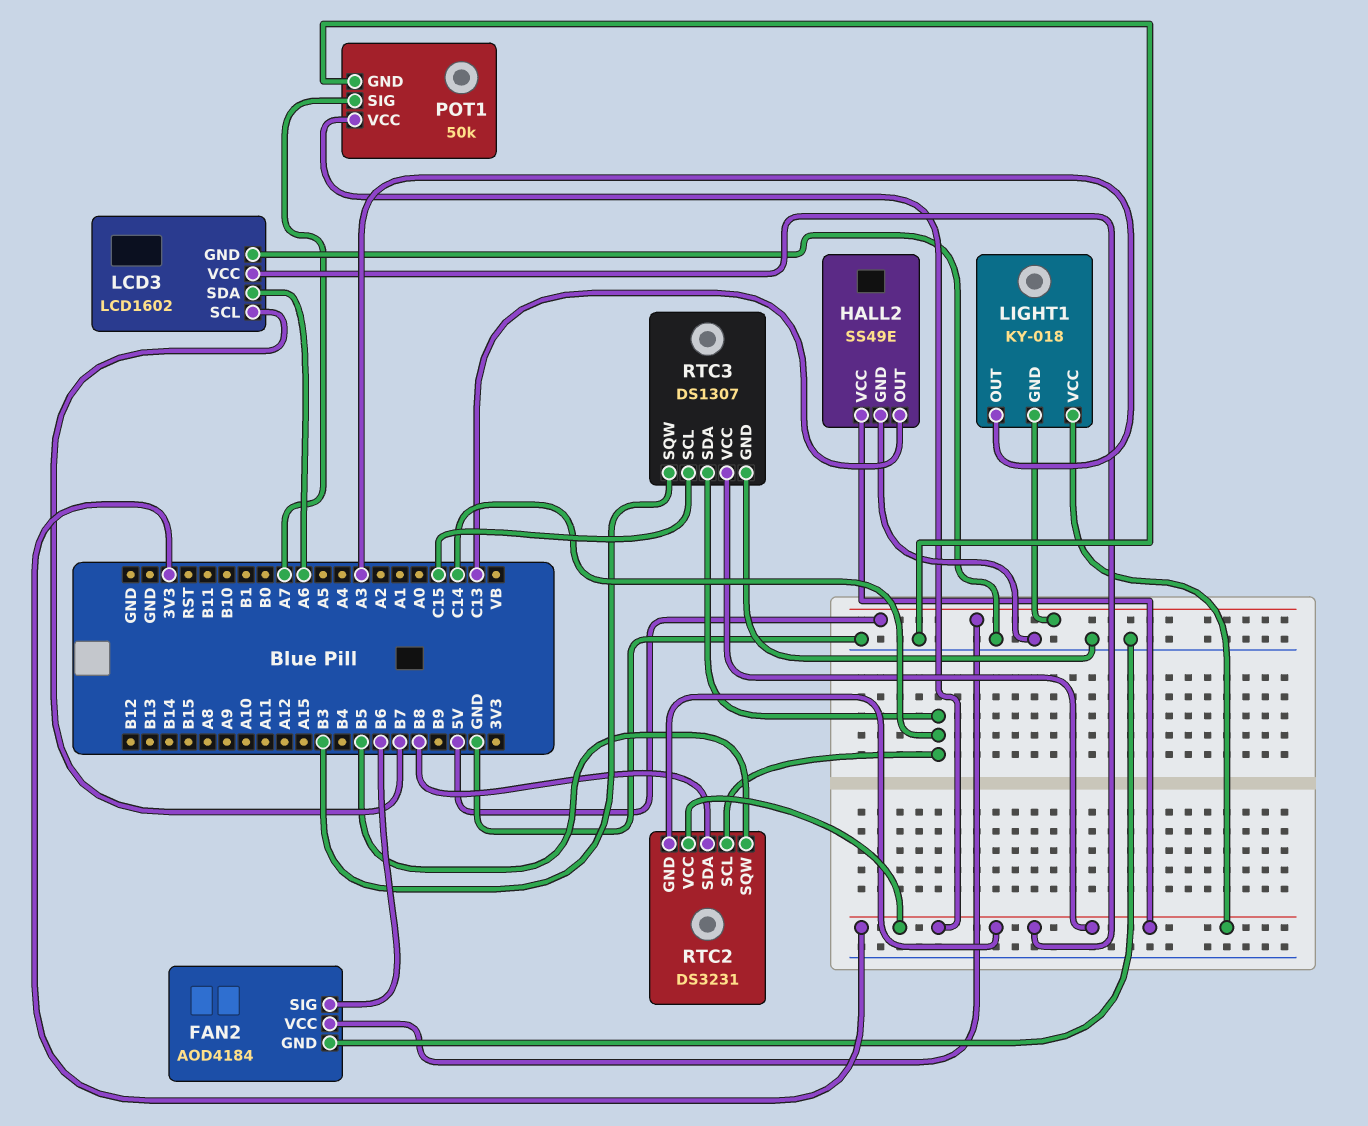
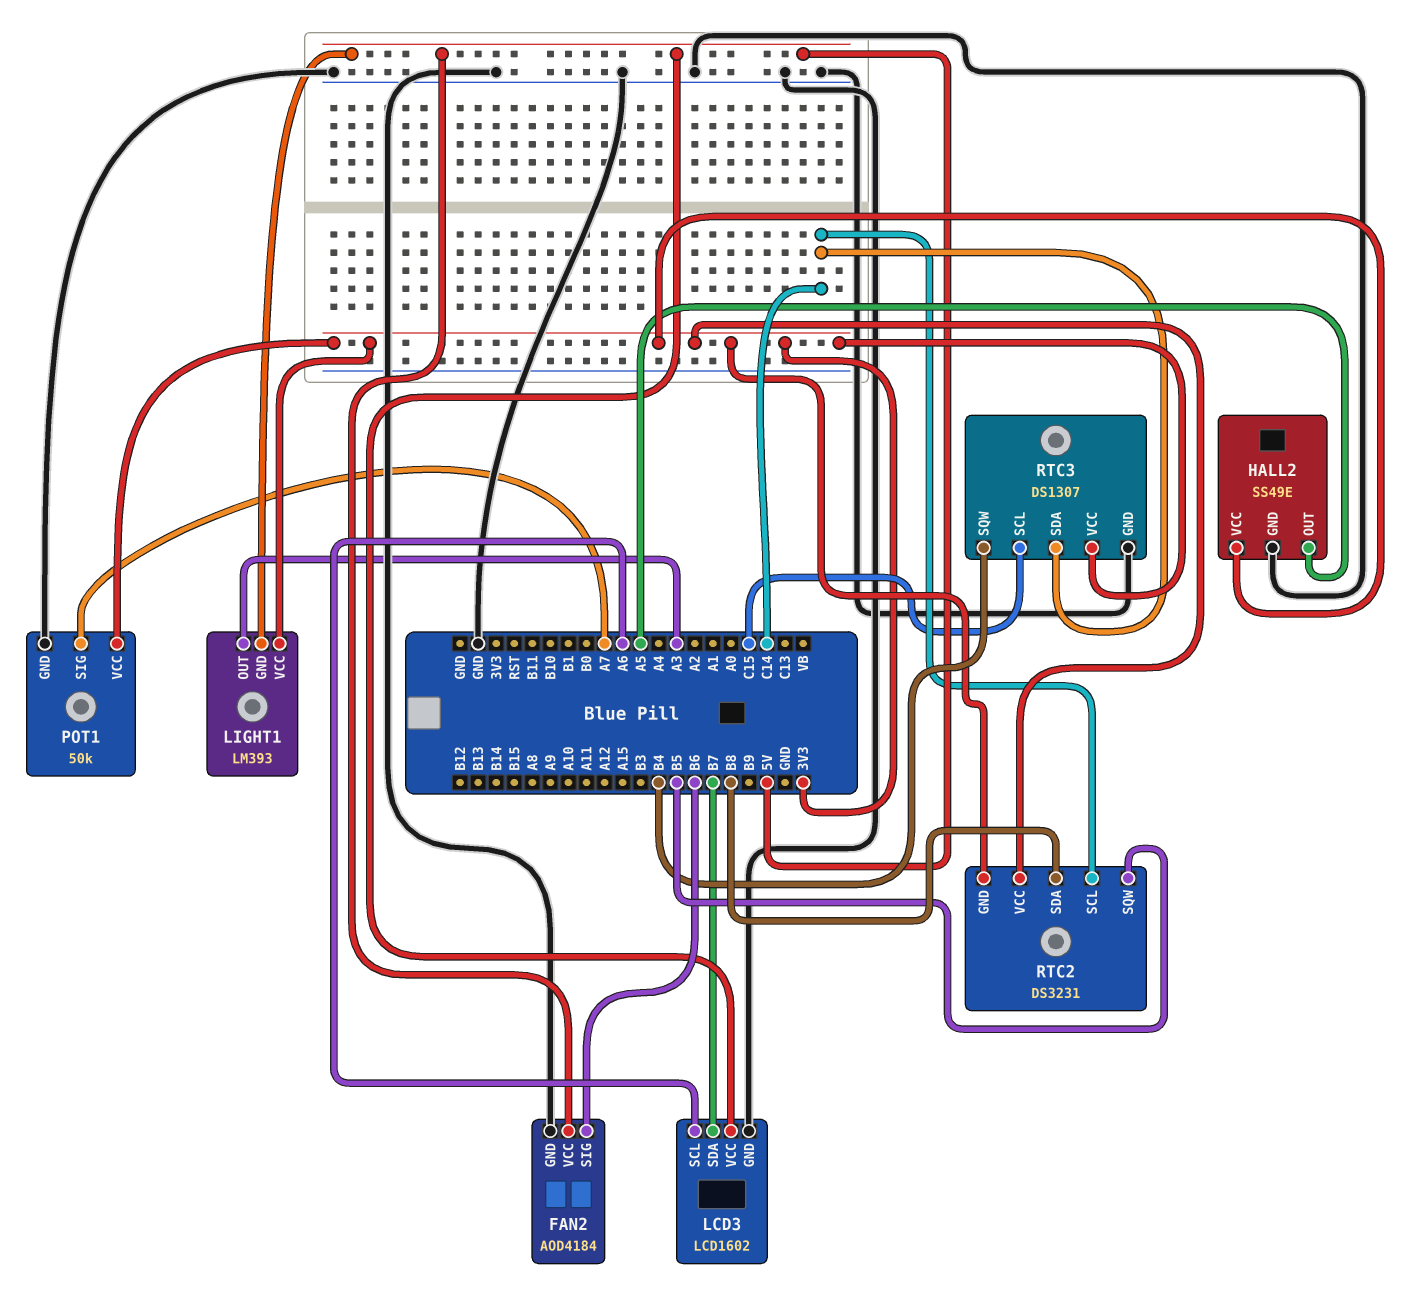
HALL2 pin OUT: C13 -> A5
LCD3 pin SCL: B7 -> A6
LCD3 pin SDA: A6 -> B7
LCD3 pin VCC: 3V3 -> 5V
LIGHT1: KY-018 -> LM393
RTC3 pin SQW: B3 -> B4

